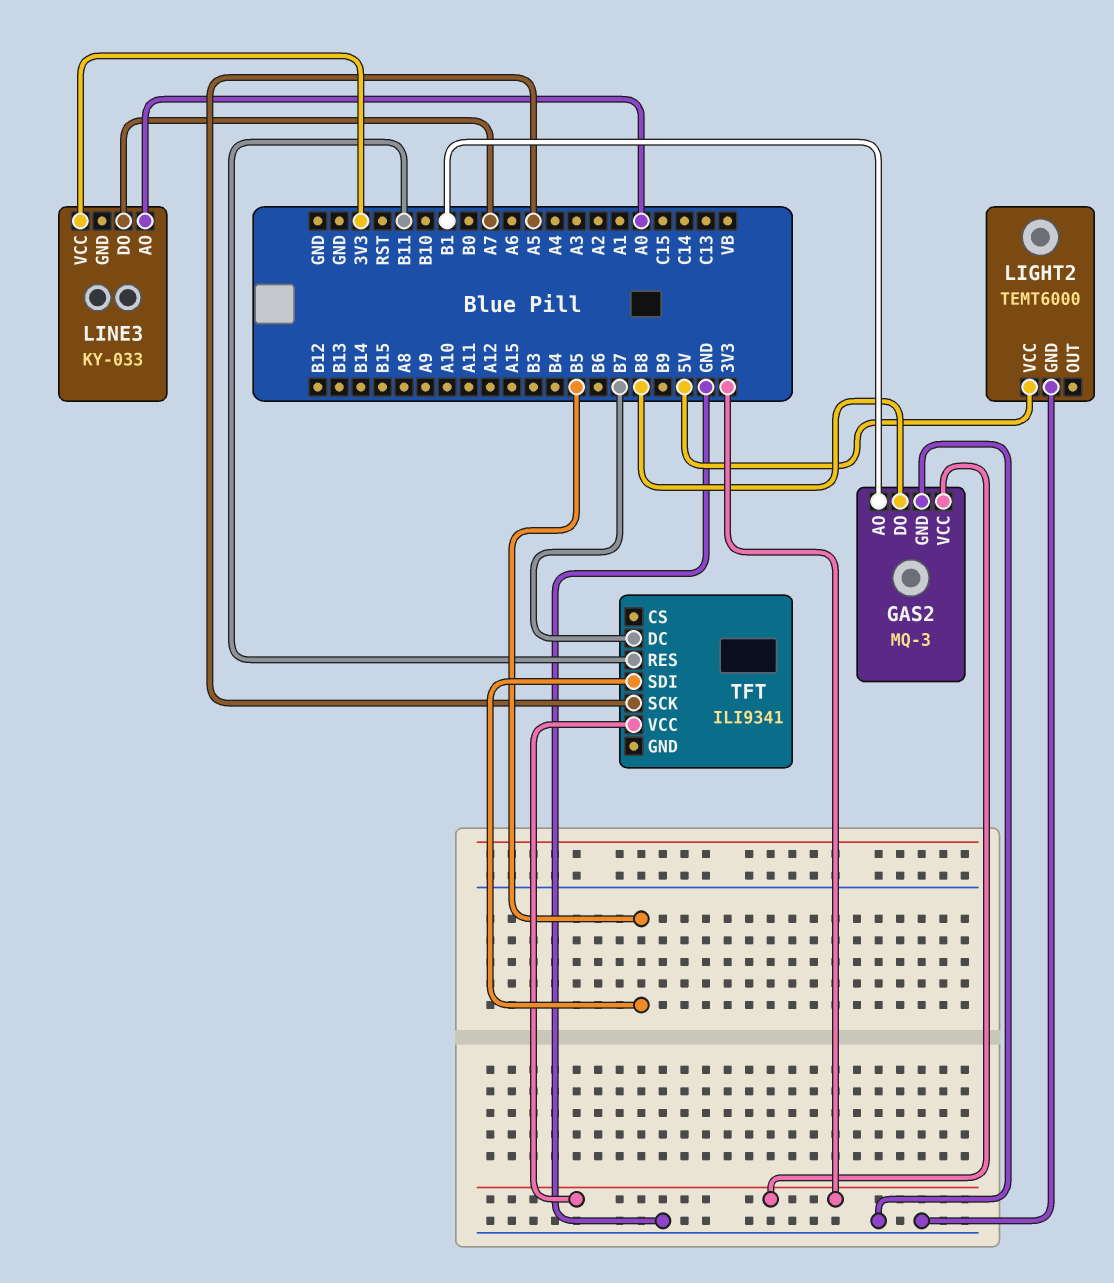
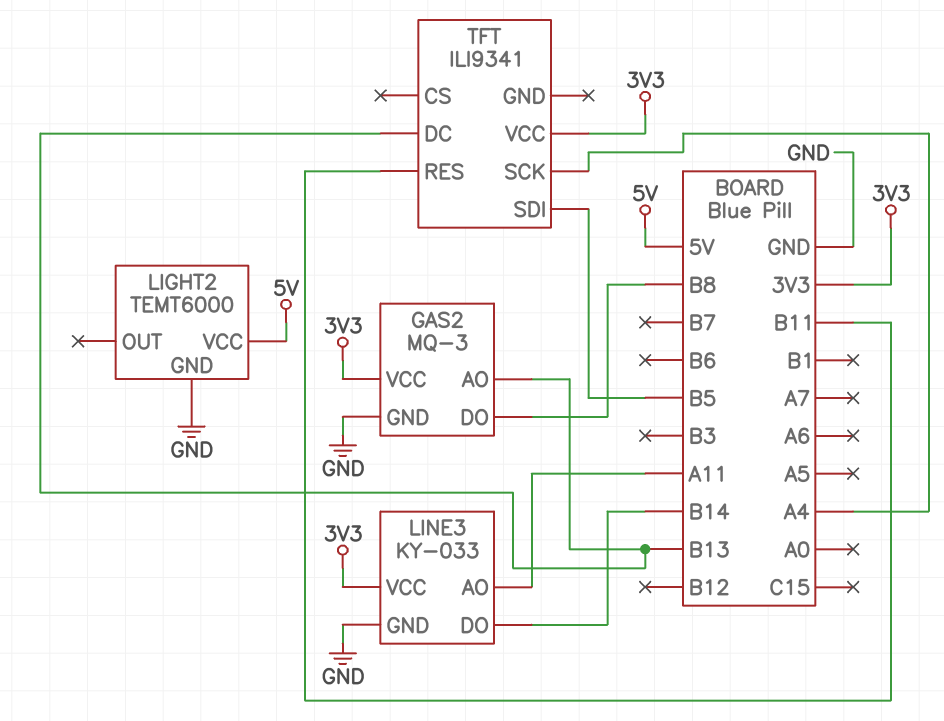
GAS2 pin AO: B1 -> B13
LINE3 pin AO: A0 -> A11
LINE3 pin DO: A7 -> B14
LINE3 pin GND: none -> GND
TFT pin DC: B7 -> B13
TFT pin SCK: A5 -> A4

